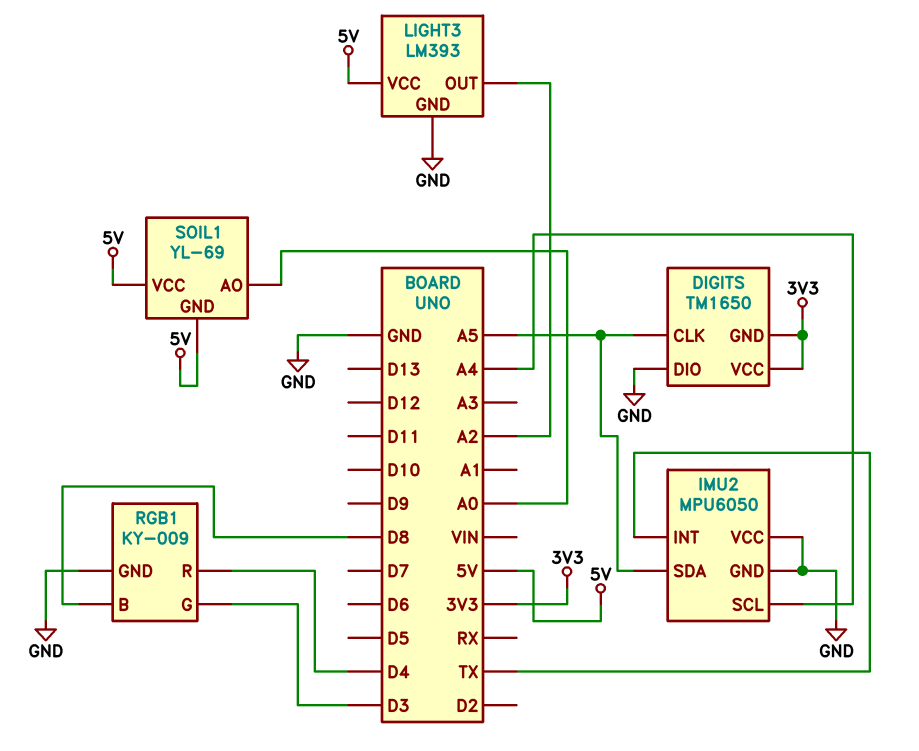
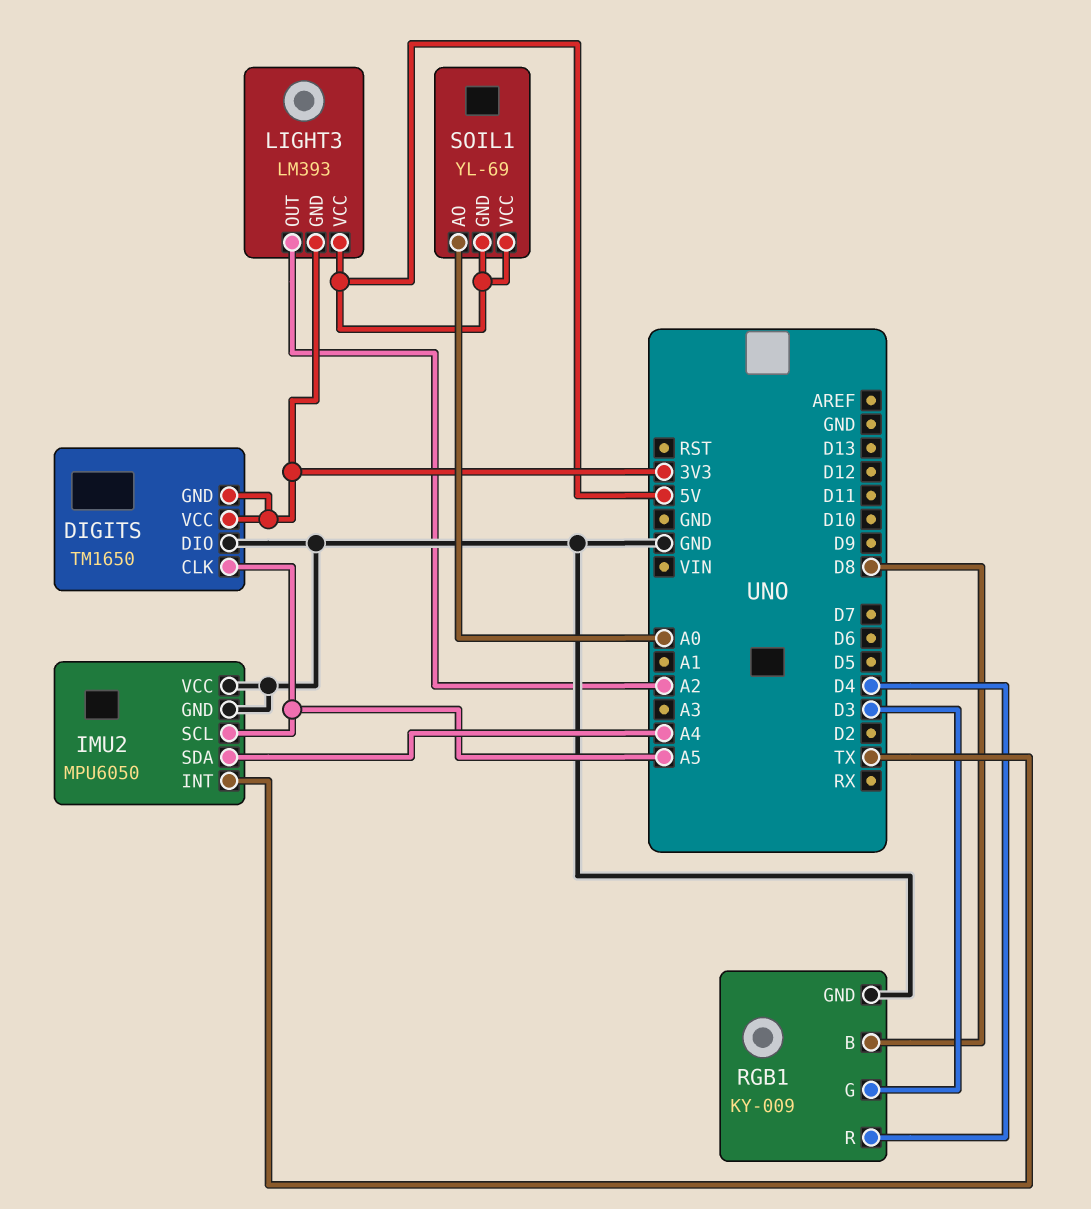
IMU2 pin SCL: A4 -> A5
IMU2 pin SDA: A5 -> A4
LIGHT3 pin GND: GND -> 3V3

